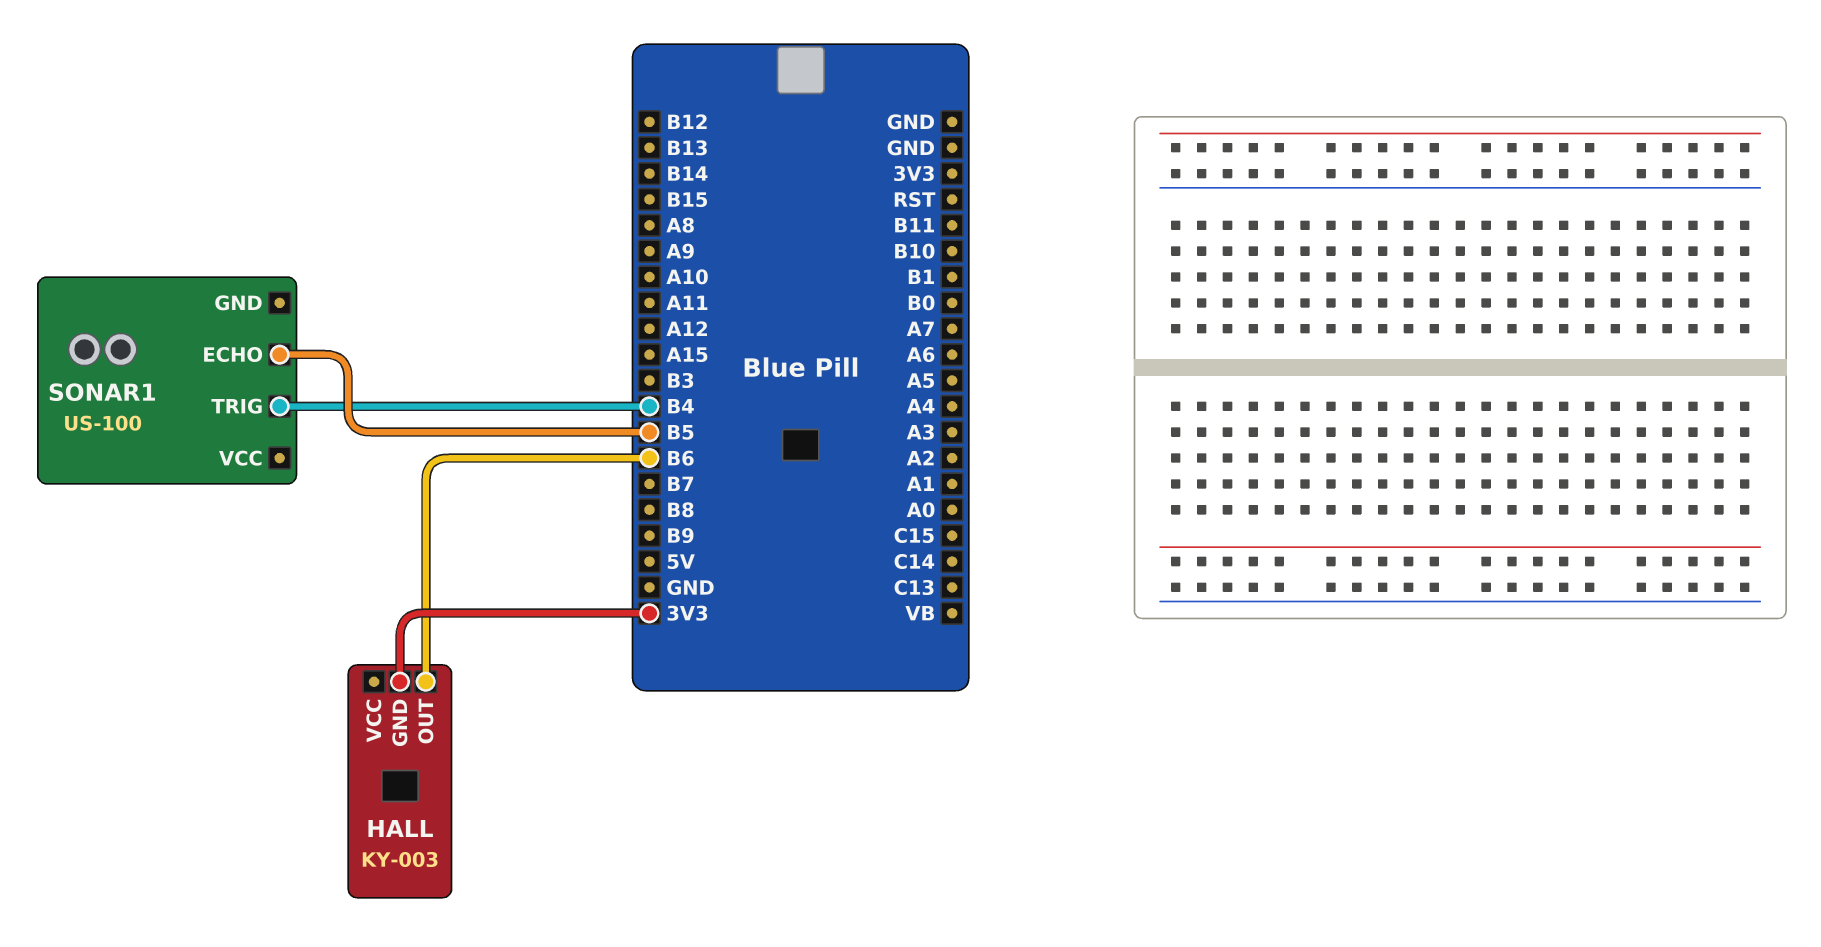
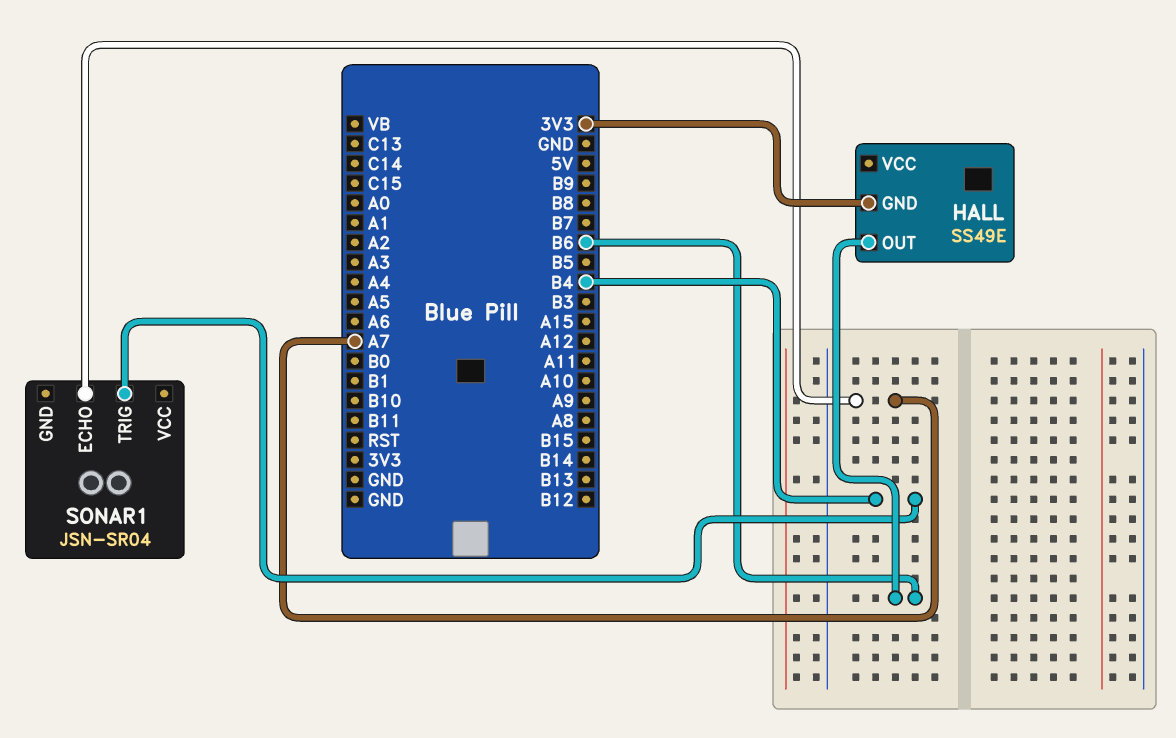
HALL: KY-003 -> SS49E
SONAR1: US-100 -> JSN-SR04
SONAR1 pin ECHO: B5 -> A7

